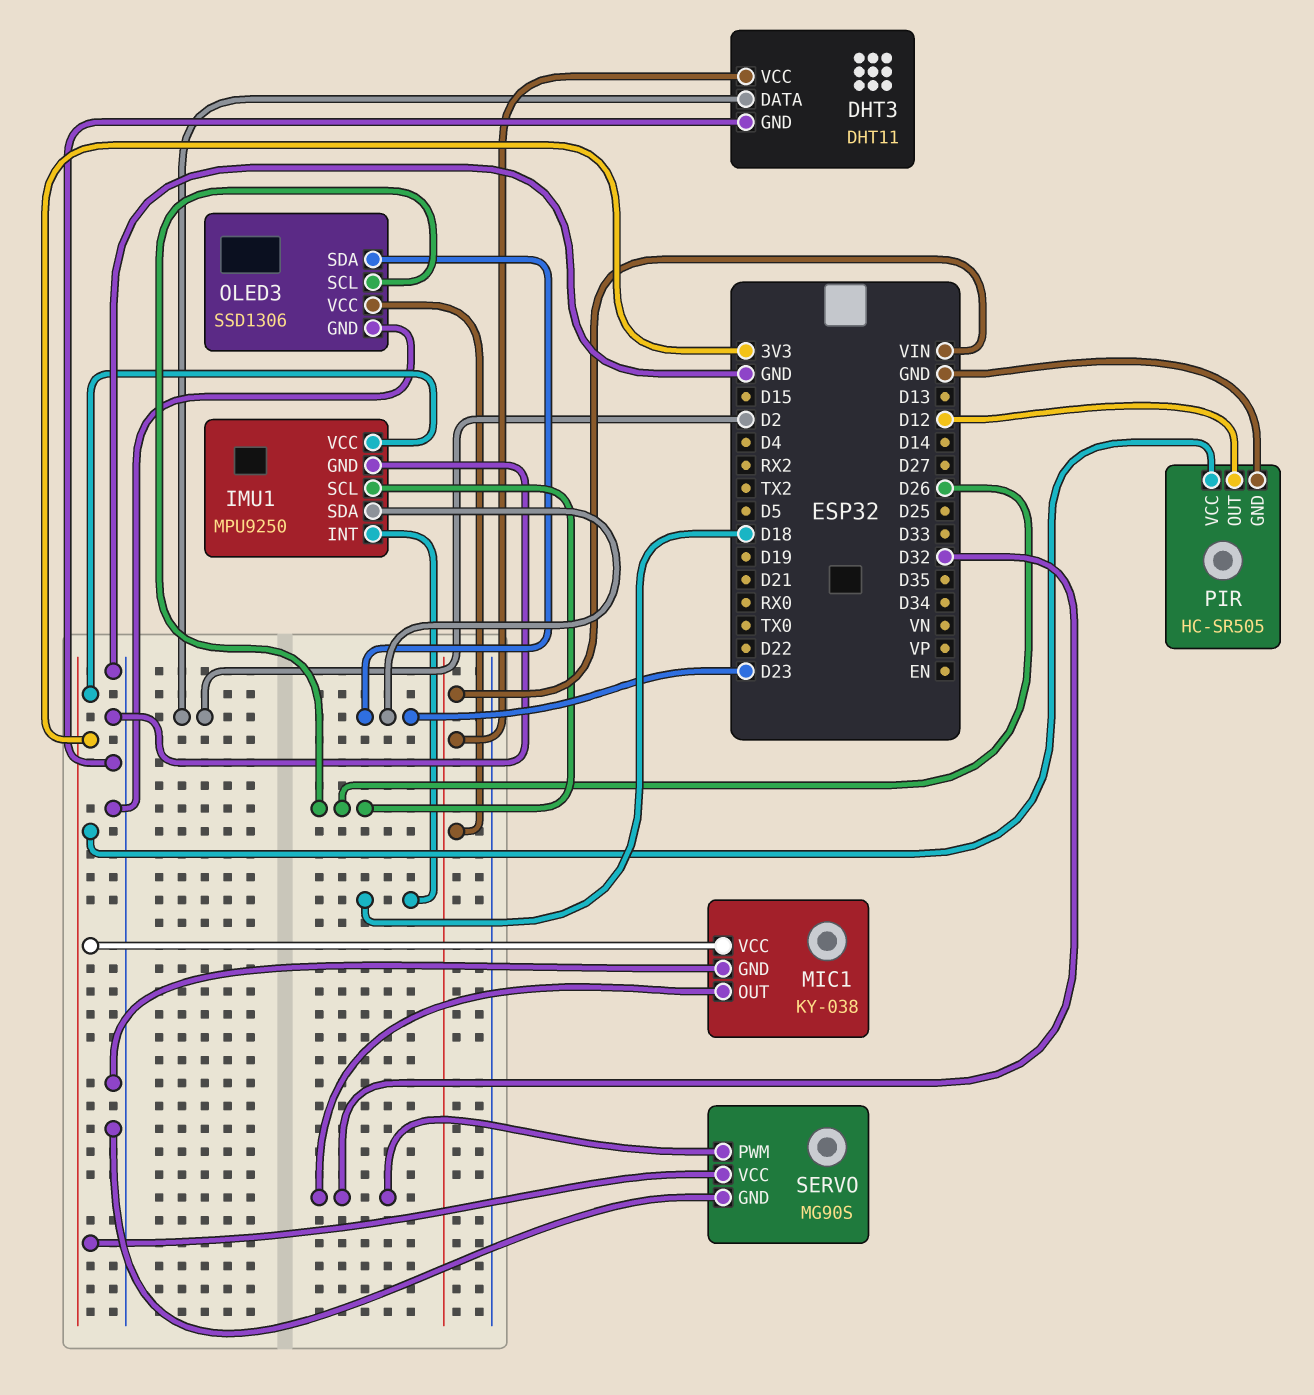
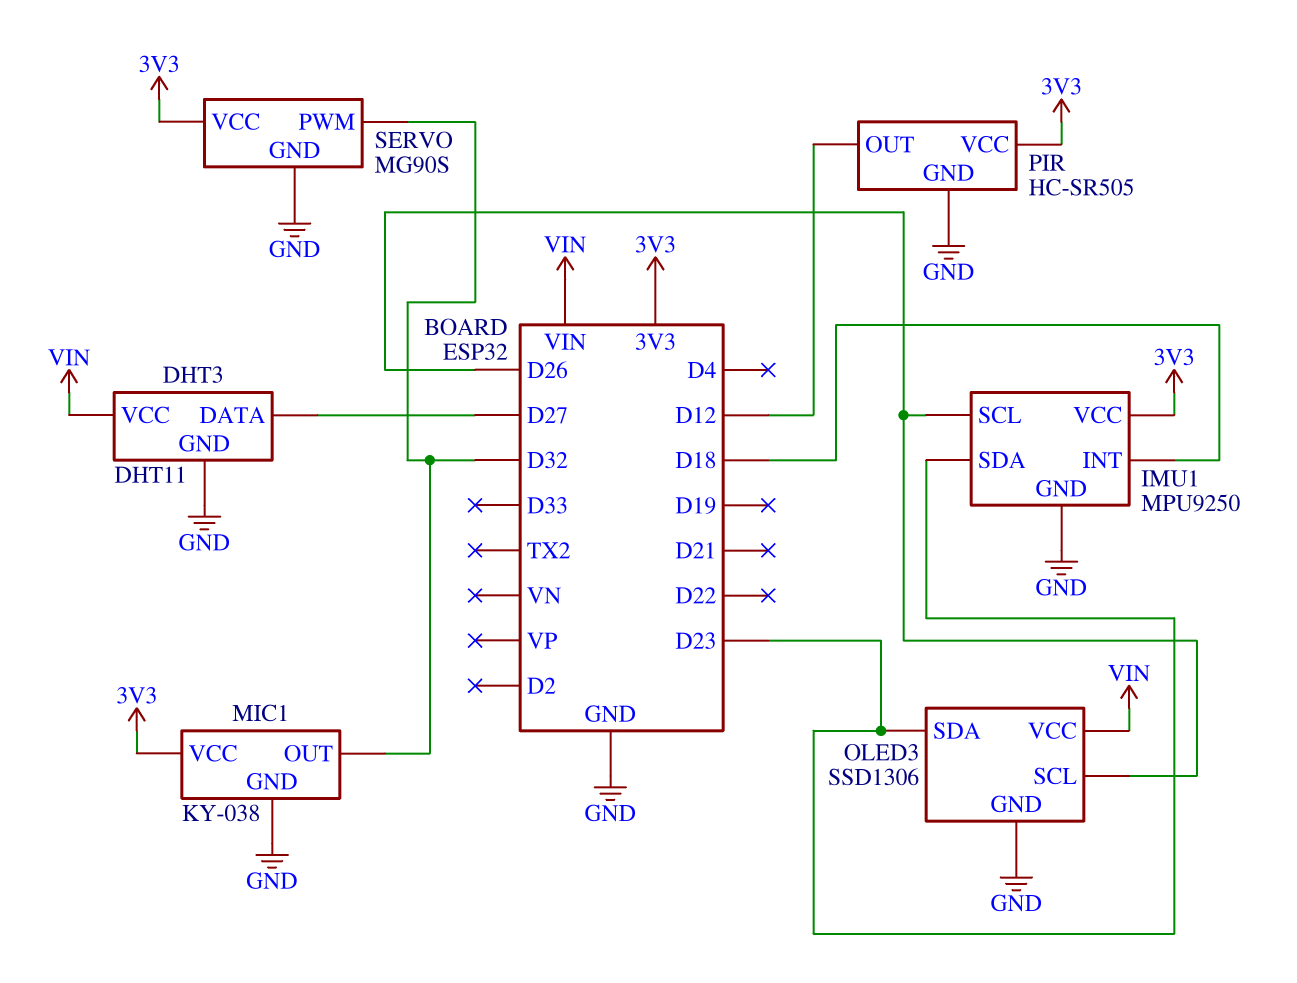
DHT3 pin DATA: D2 -> D27

